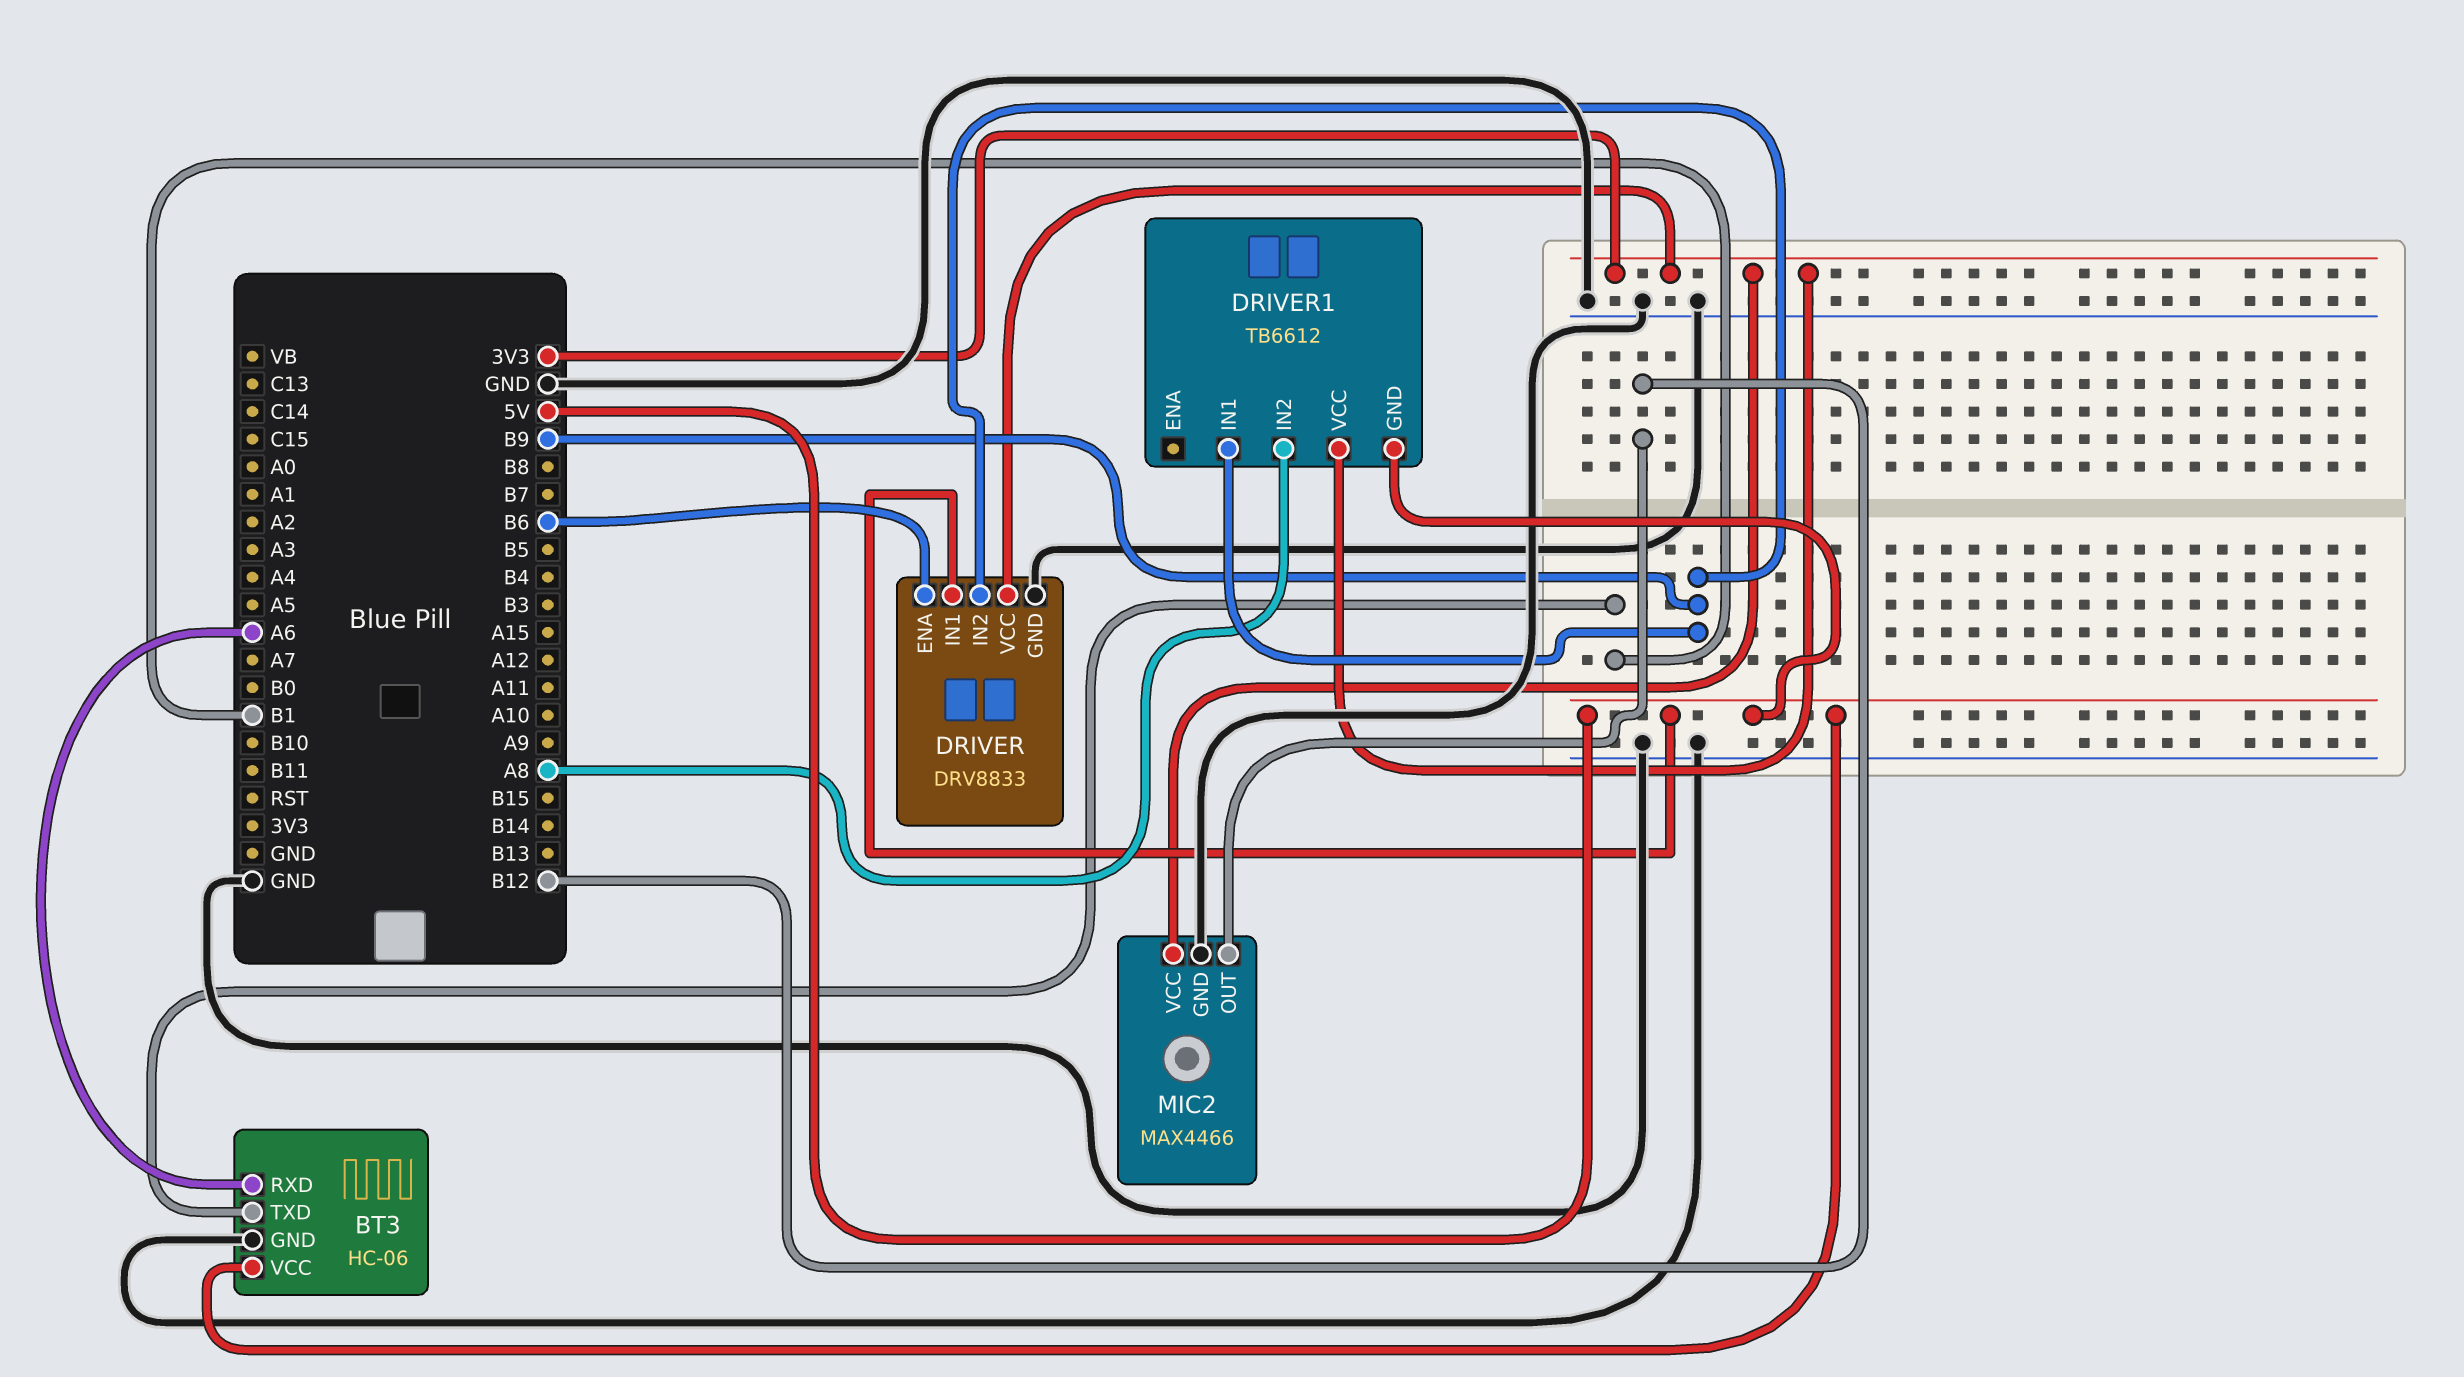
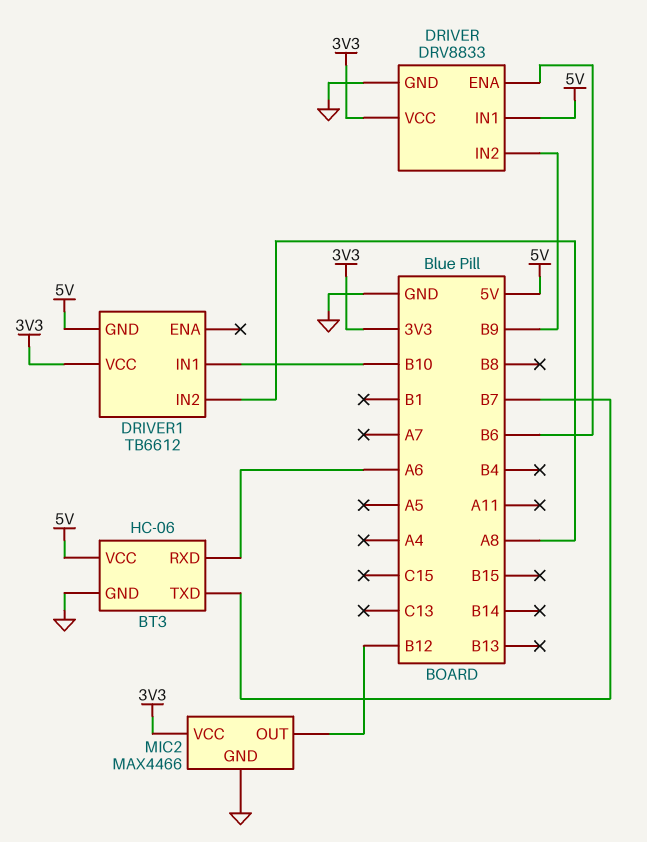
BT3 pin TXD: B1 -> B7
DRIVER1 pin IN1: B9 -> B10

